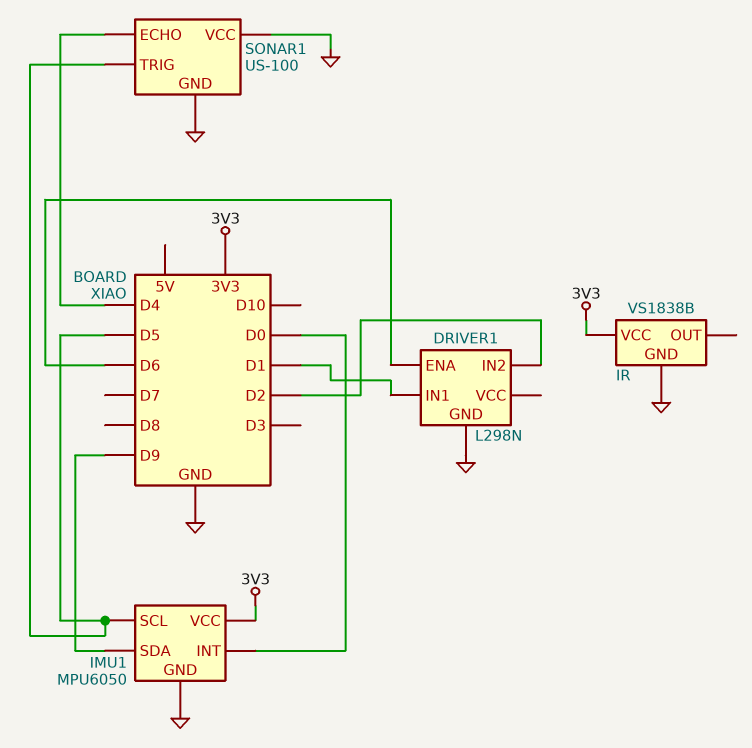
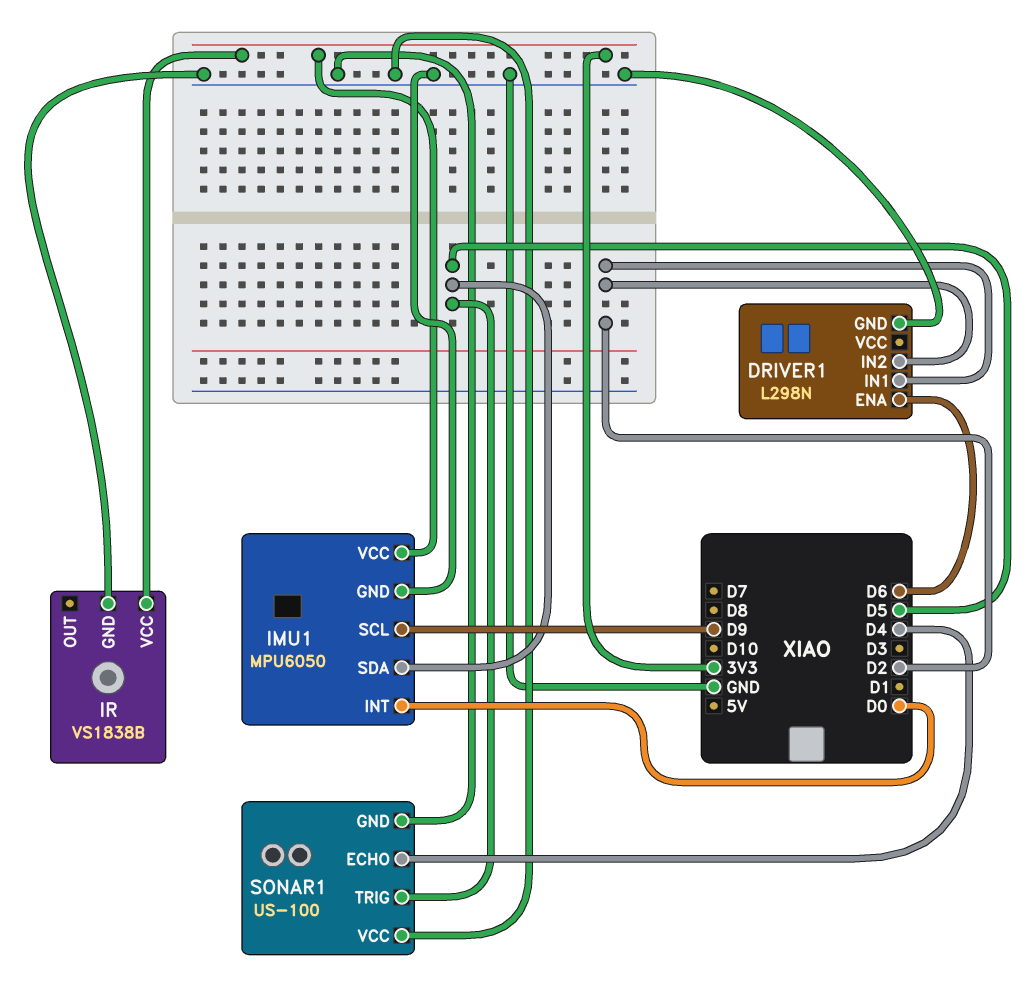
DRIVER1 pin IN1: D1 -> D2
IMU1 pin SCL: D5 -> D9
IMU1 pin SDA: D9 -> D5

